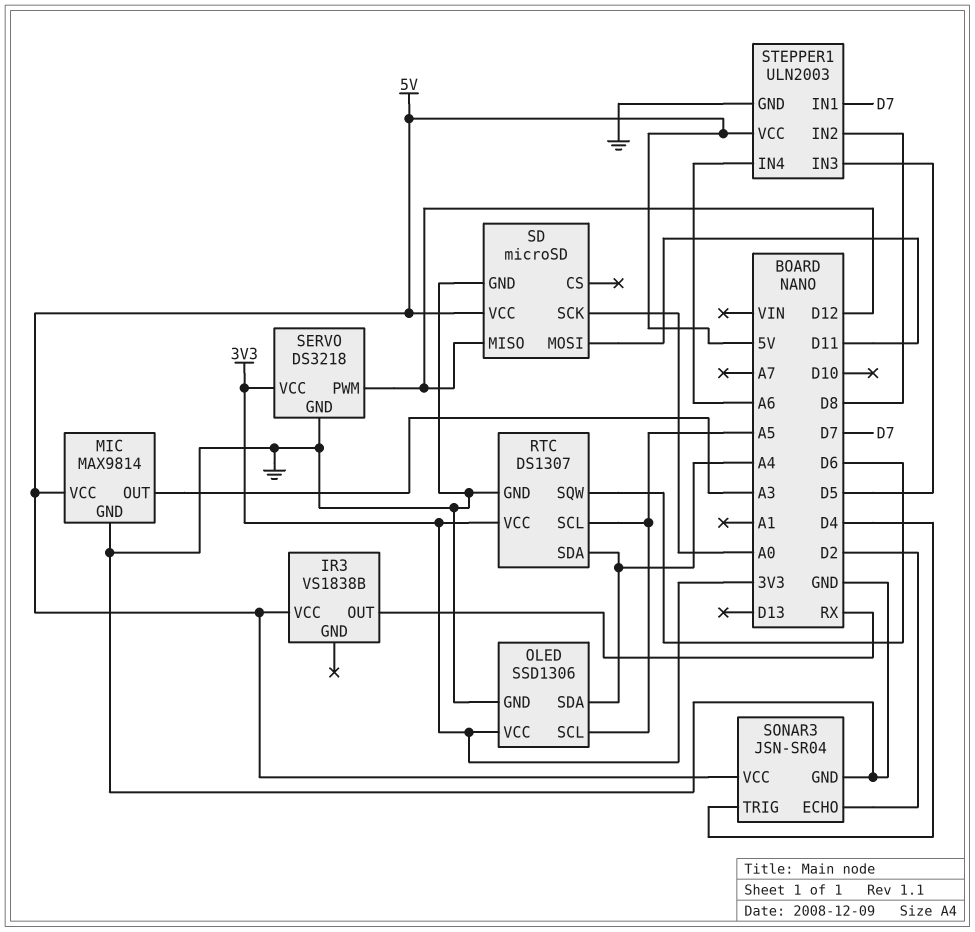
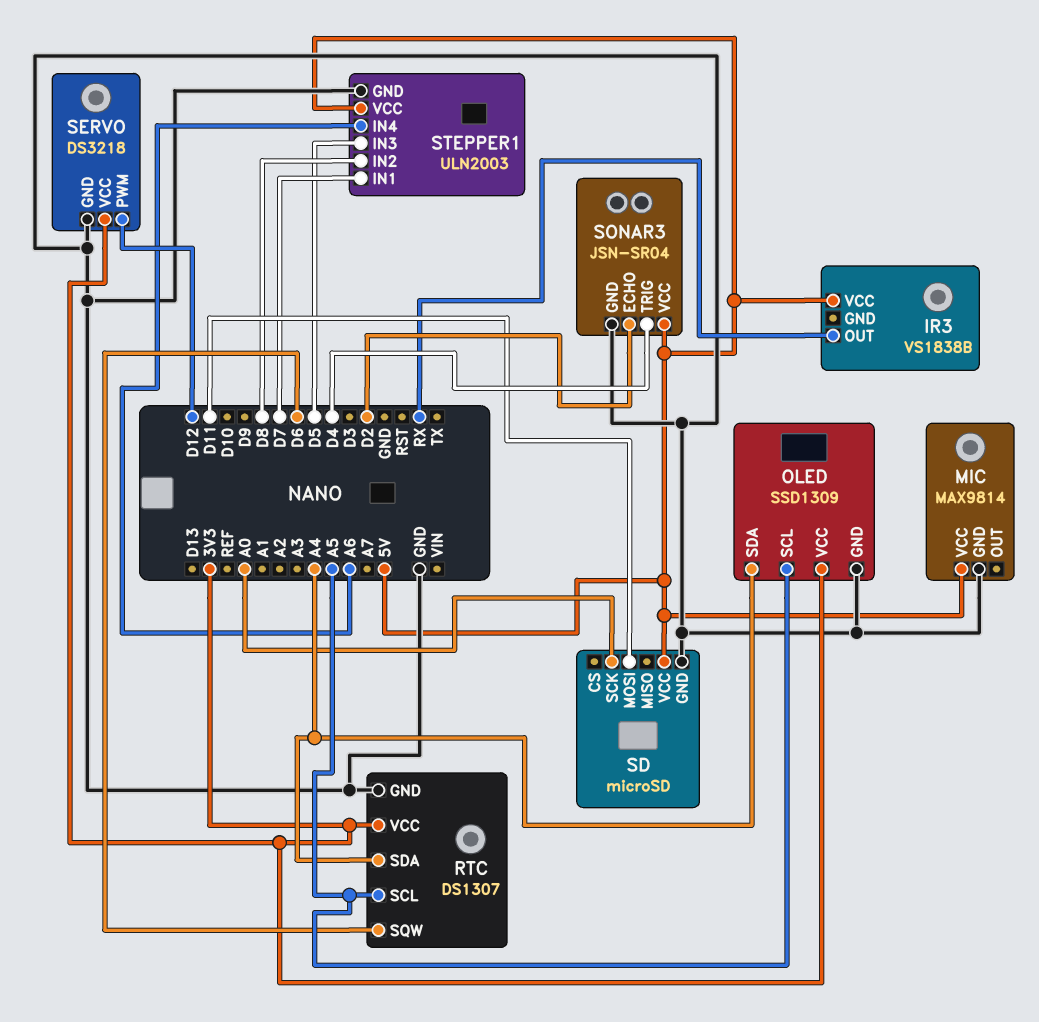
MIC pin OUT: A3 -> none
OLED: SSD1306 -> SSD1309
SD pin MISO: D12 -> none

